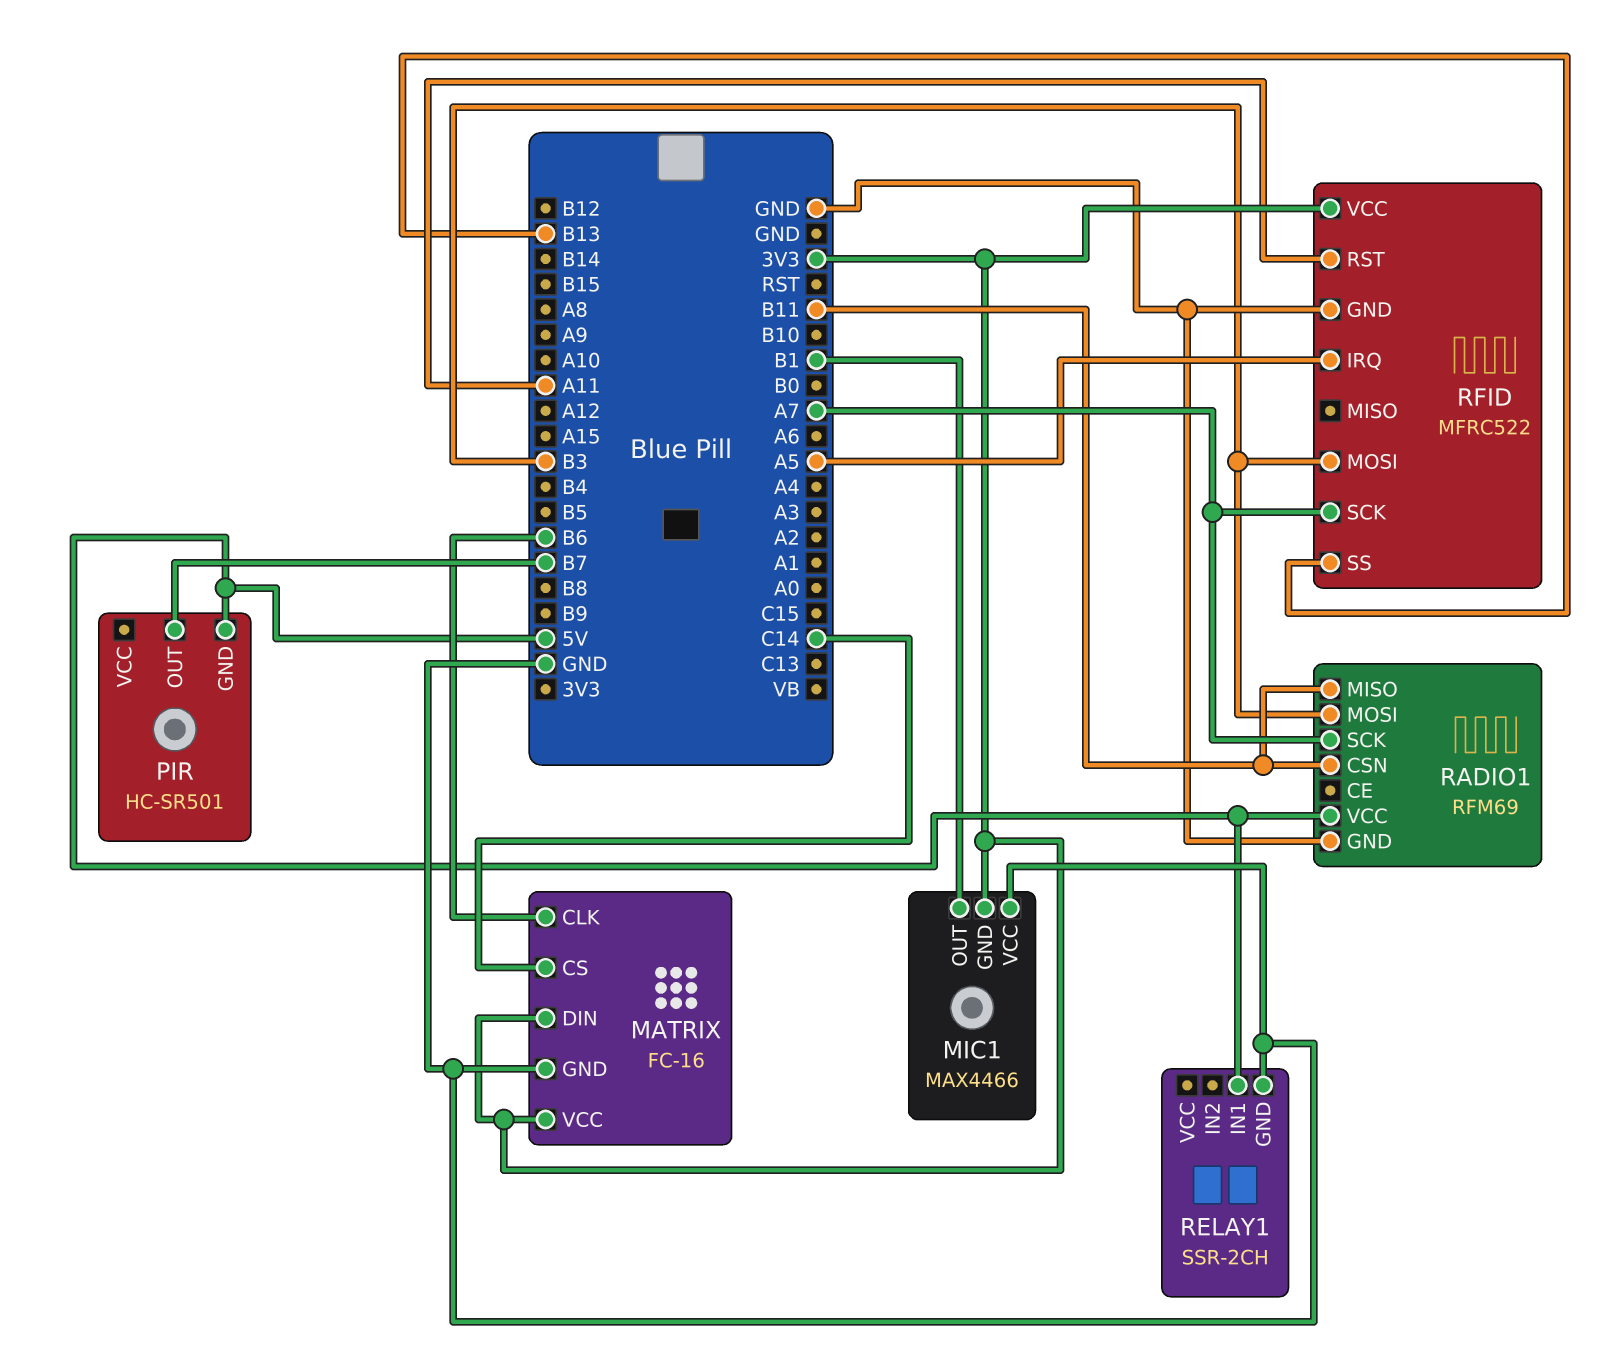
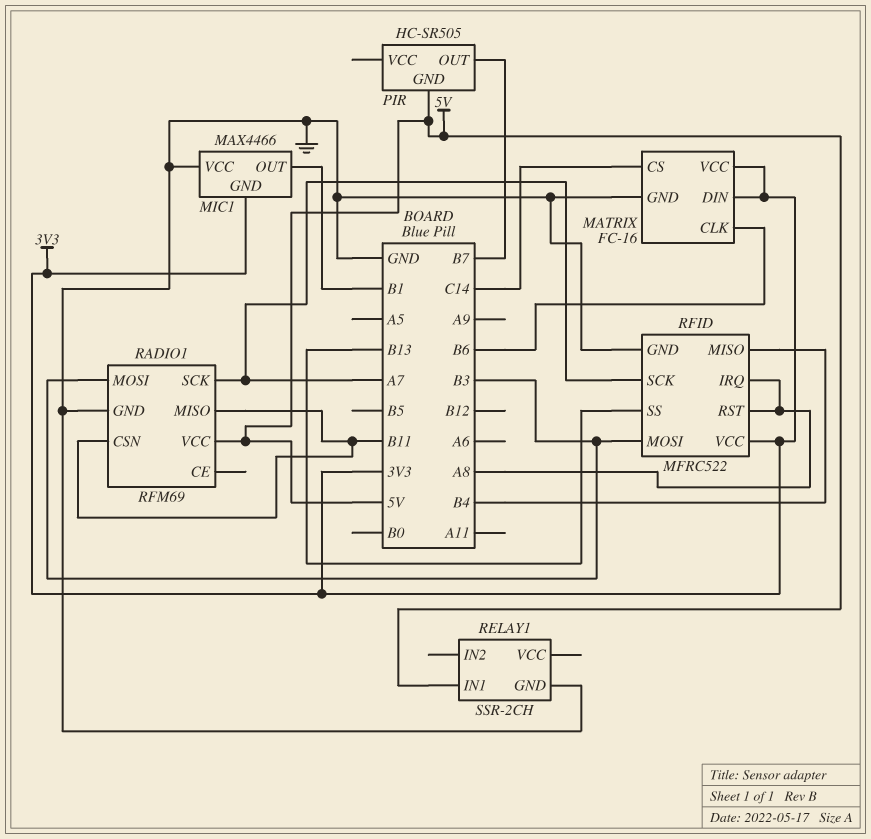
PIR: HC-SR501 -> HC-SR505
RFID pin IRQ: A5 -> A8
RFID pin MISO: none -> B4
RFID pin RST: A11 -> A8

